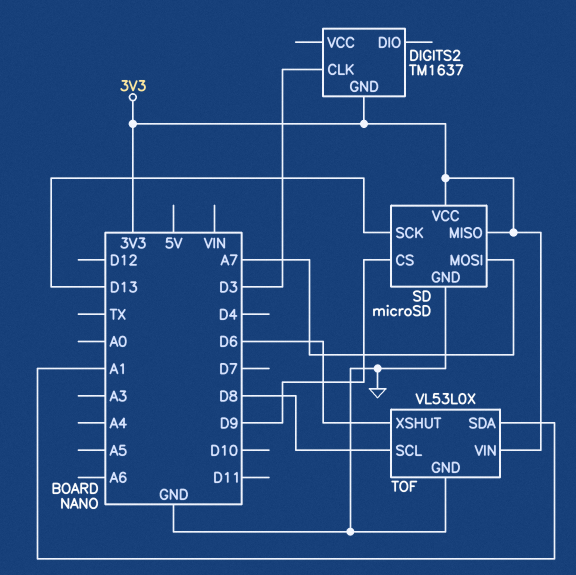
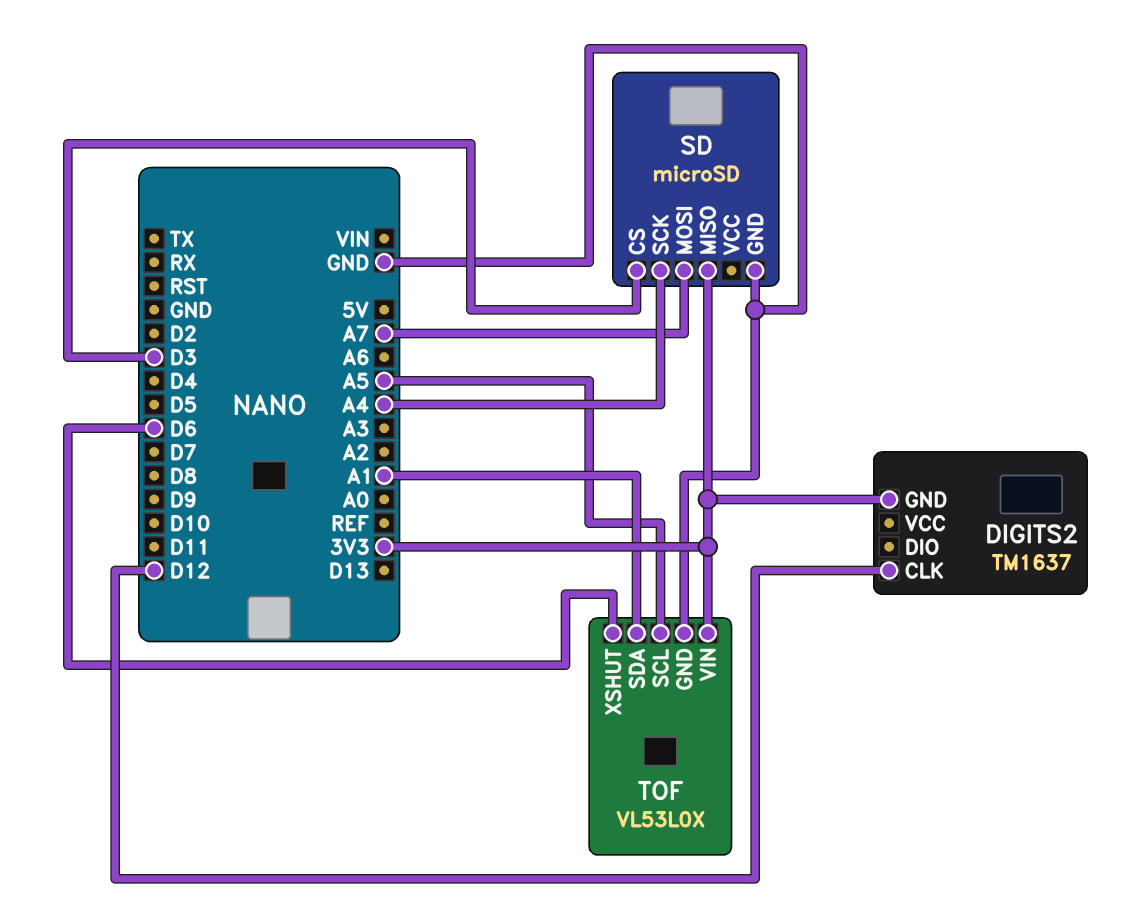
DIGITS2 pin CLK: D3 -> D12
SD pin CS: D9 -> D3
SD pin SCK: D13 -> A4
SD pin VCC: 3V3 -> none
TOF pin SCL: D8 -> A5

